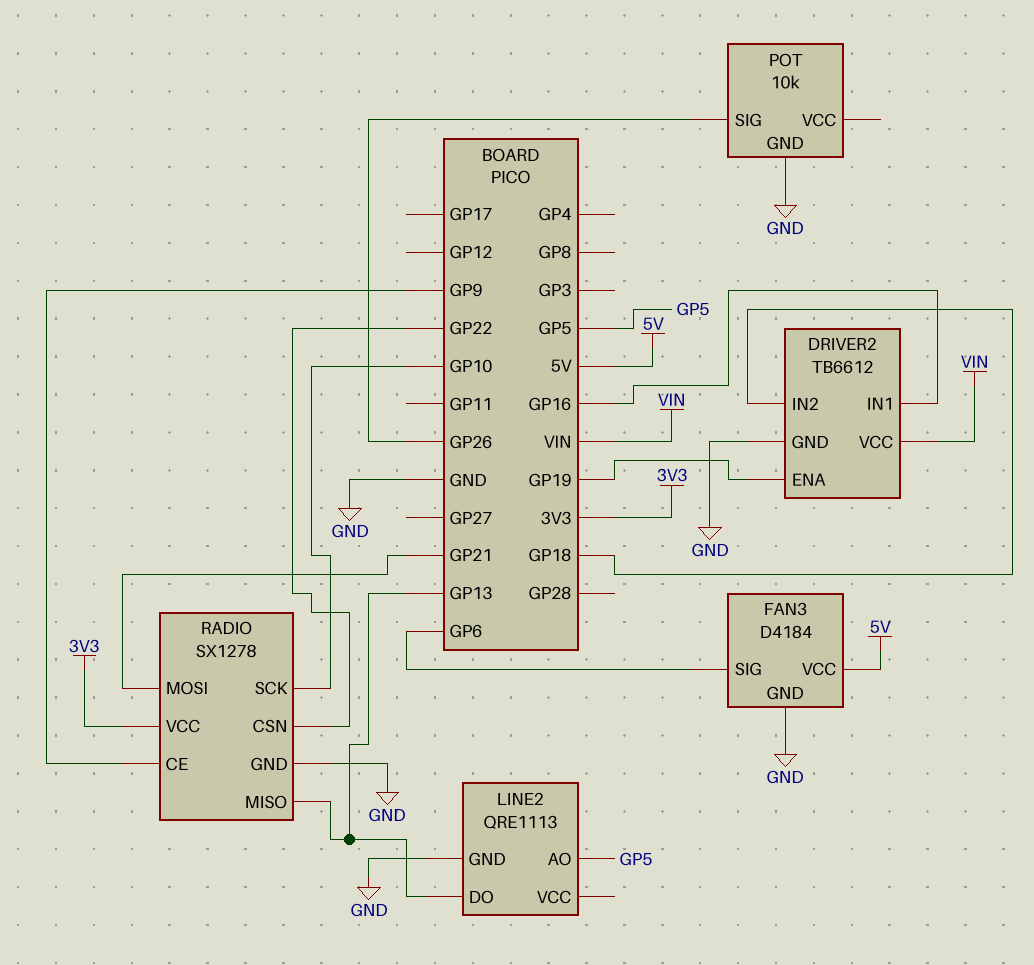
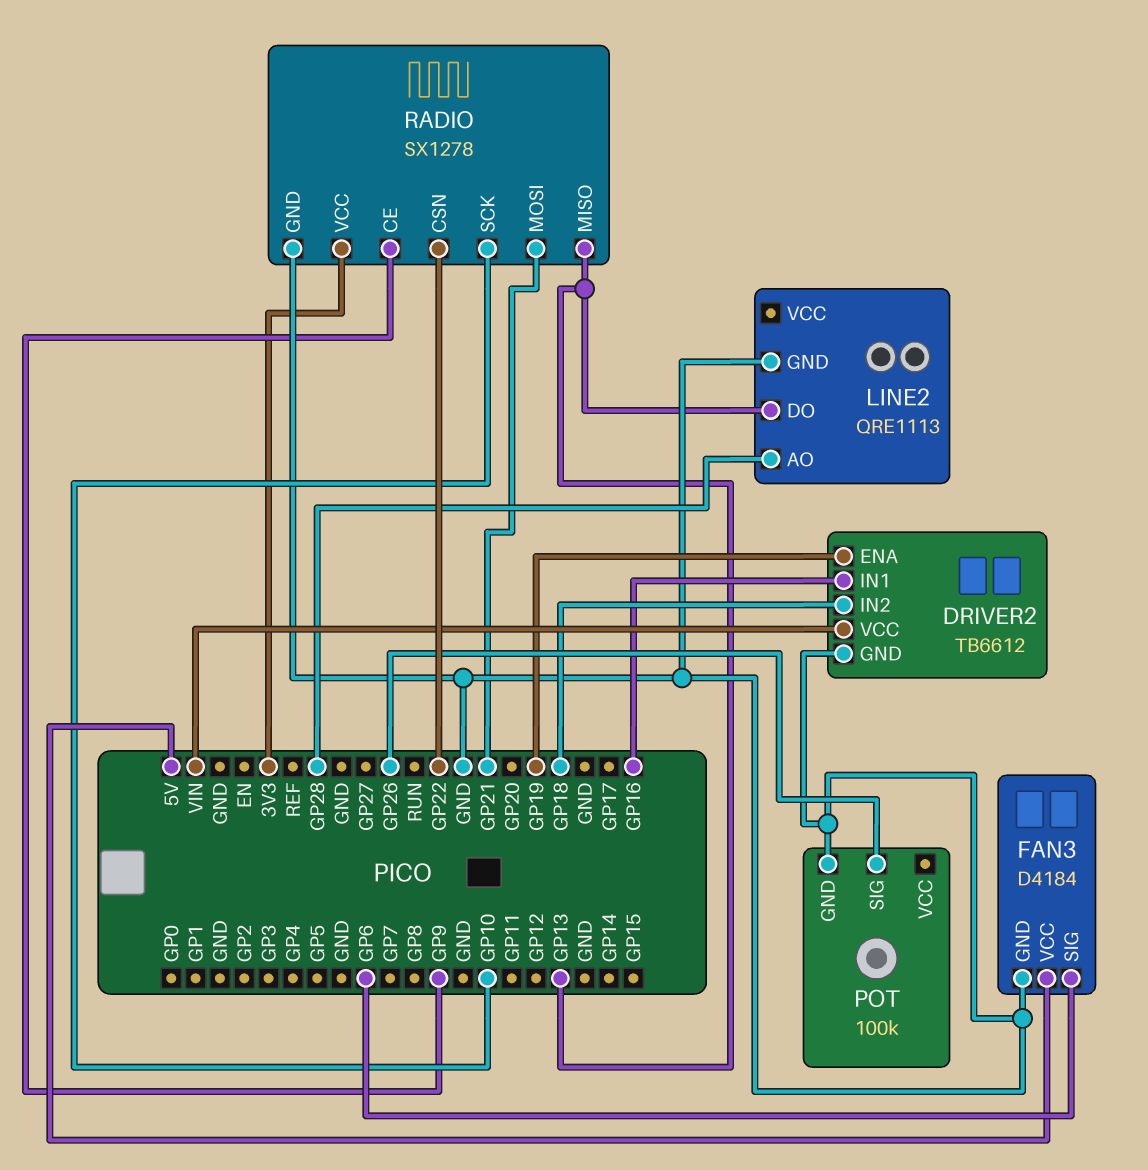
LINE2 pin AO: GP5 -> GP28
POT: 10k -> 100k

